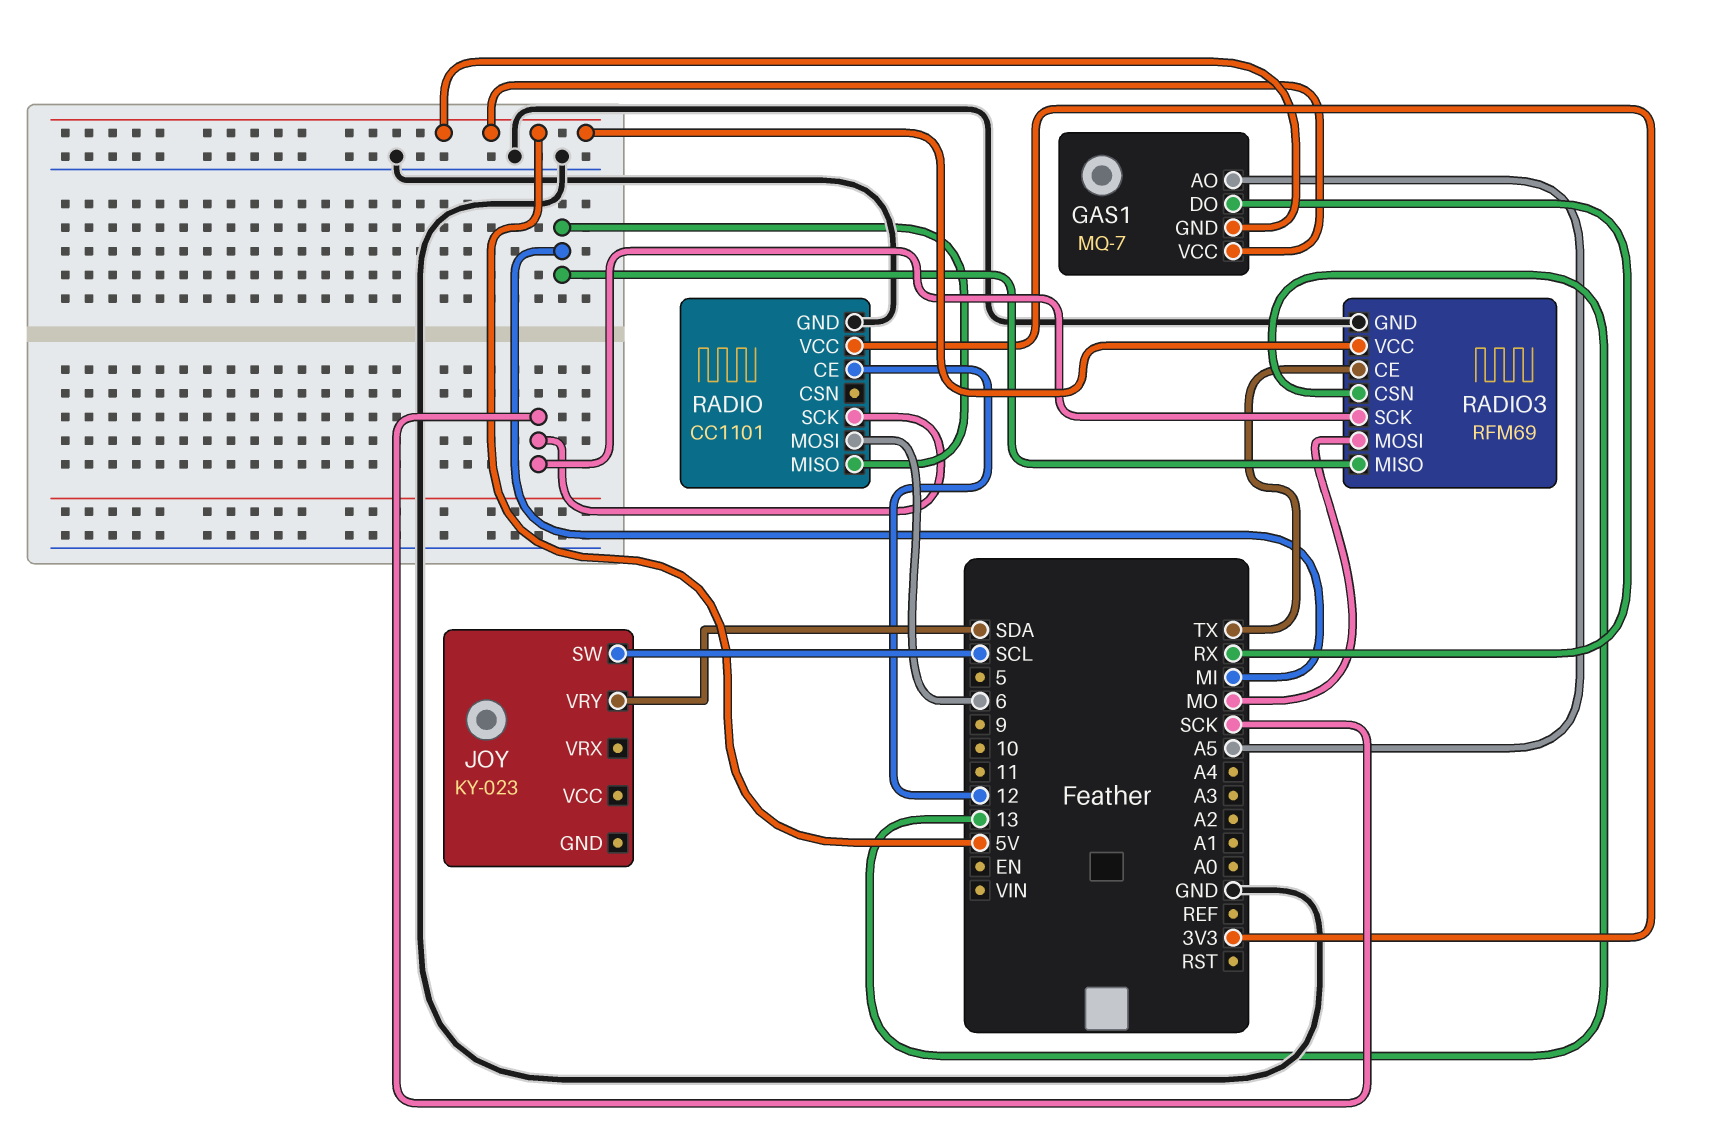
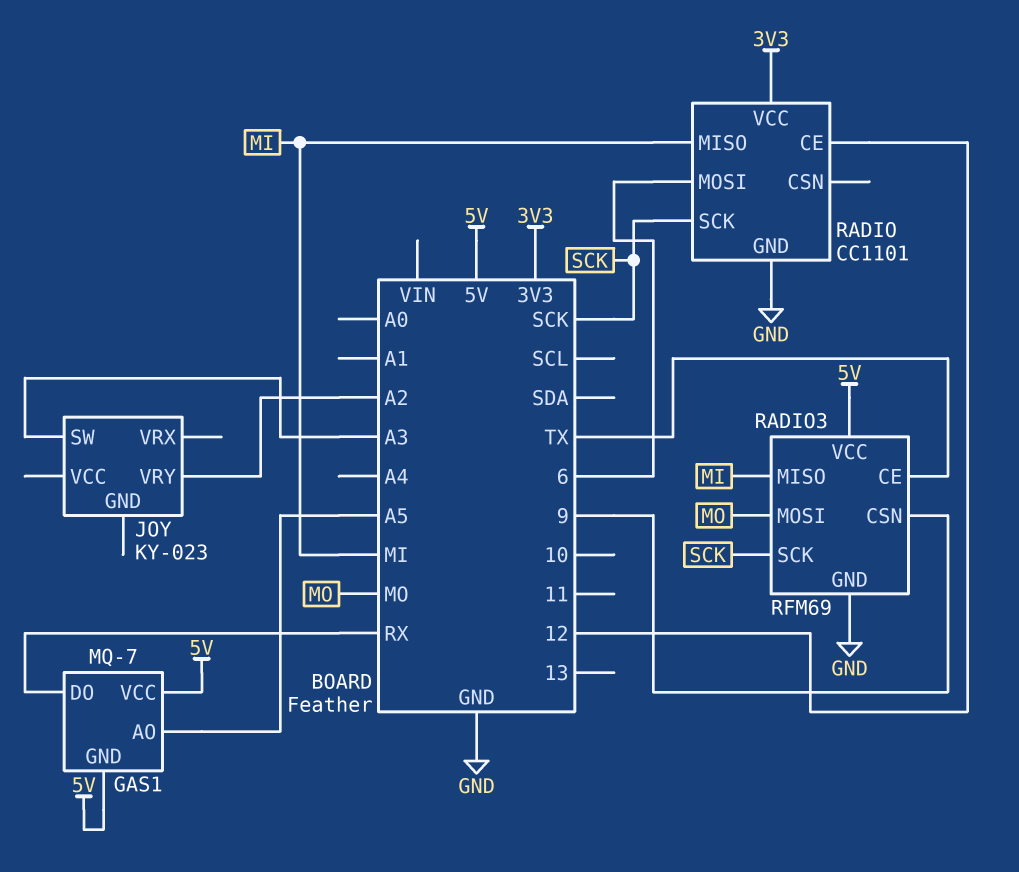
JOY pin SW: SCL -> A3
JOY pin VRY: SDA -> A2
RADIO3 pin CSN: 13 -> 9

